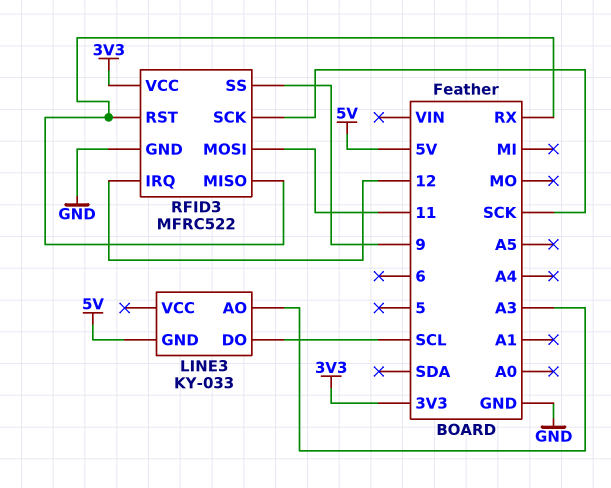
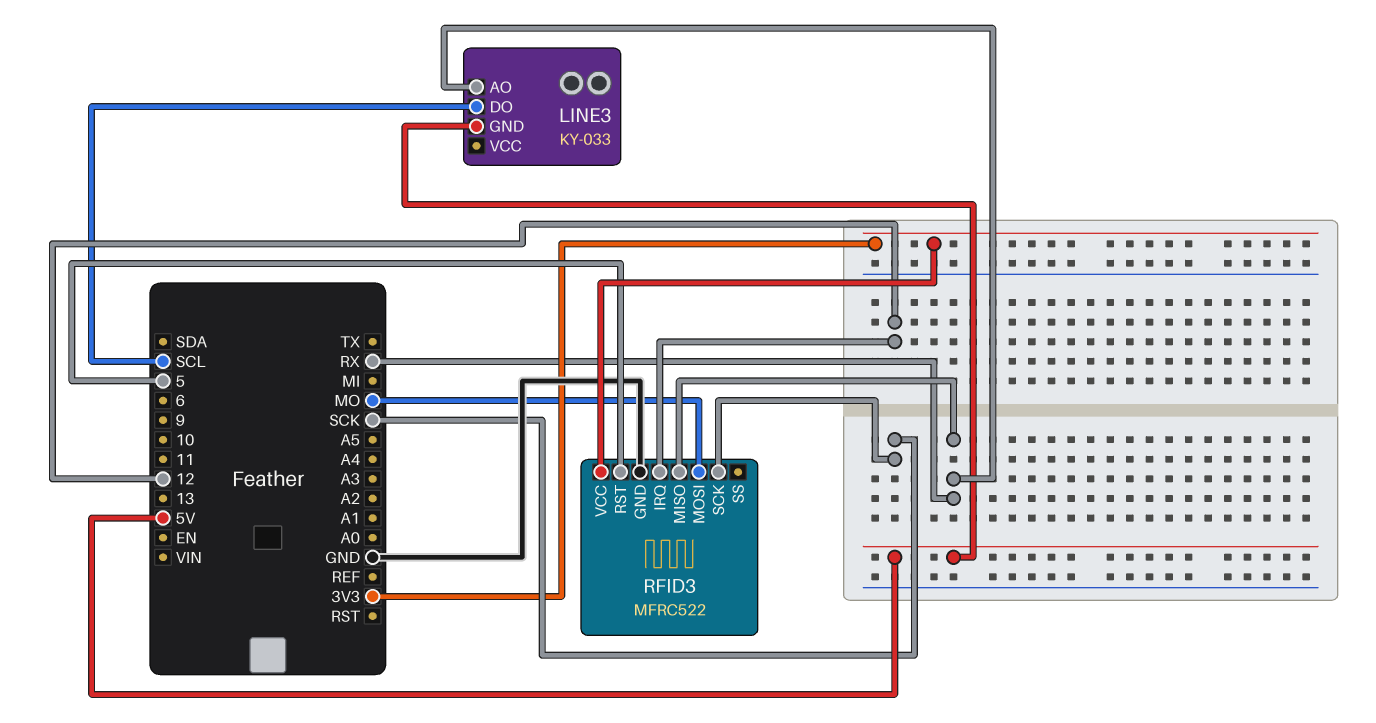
LINE3 pin AO: A3 -> RX
RFID3 pin MOSI: 11 -> MO
RFID3 pin RST: RX -> 5
RFID3 pin SS: 9 -> none

